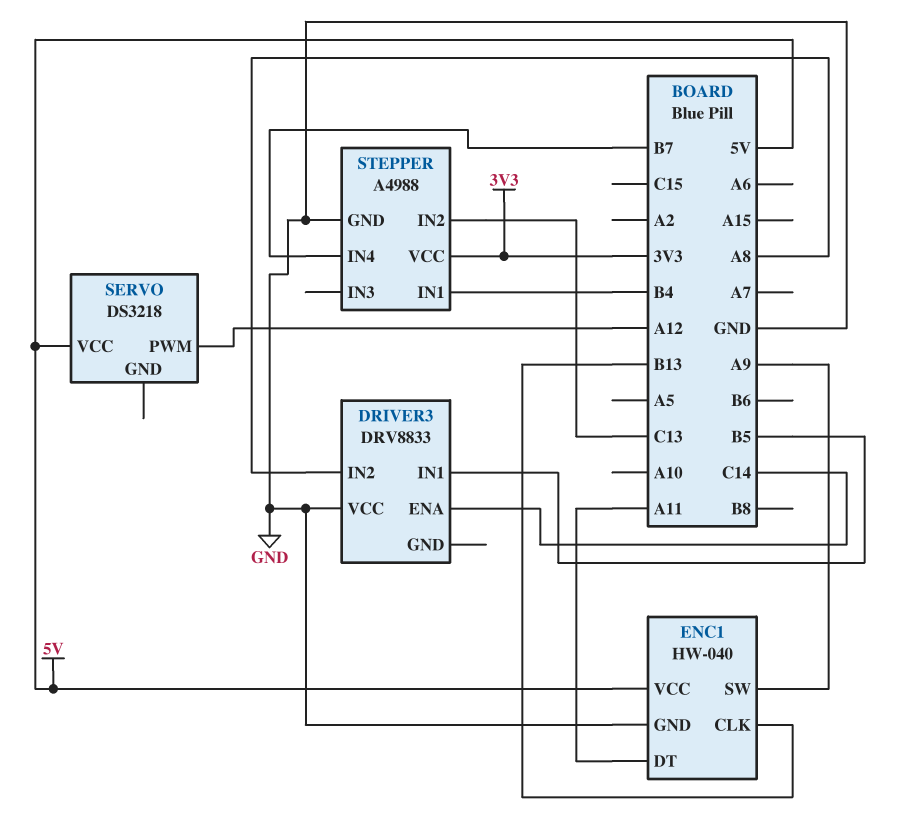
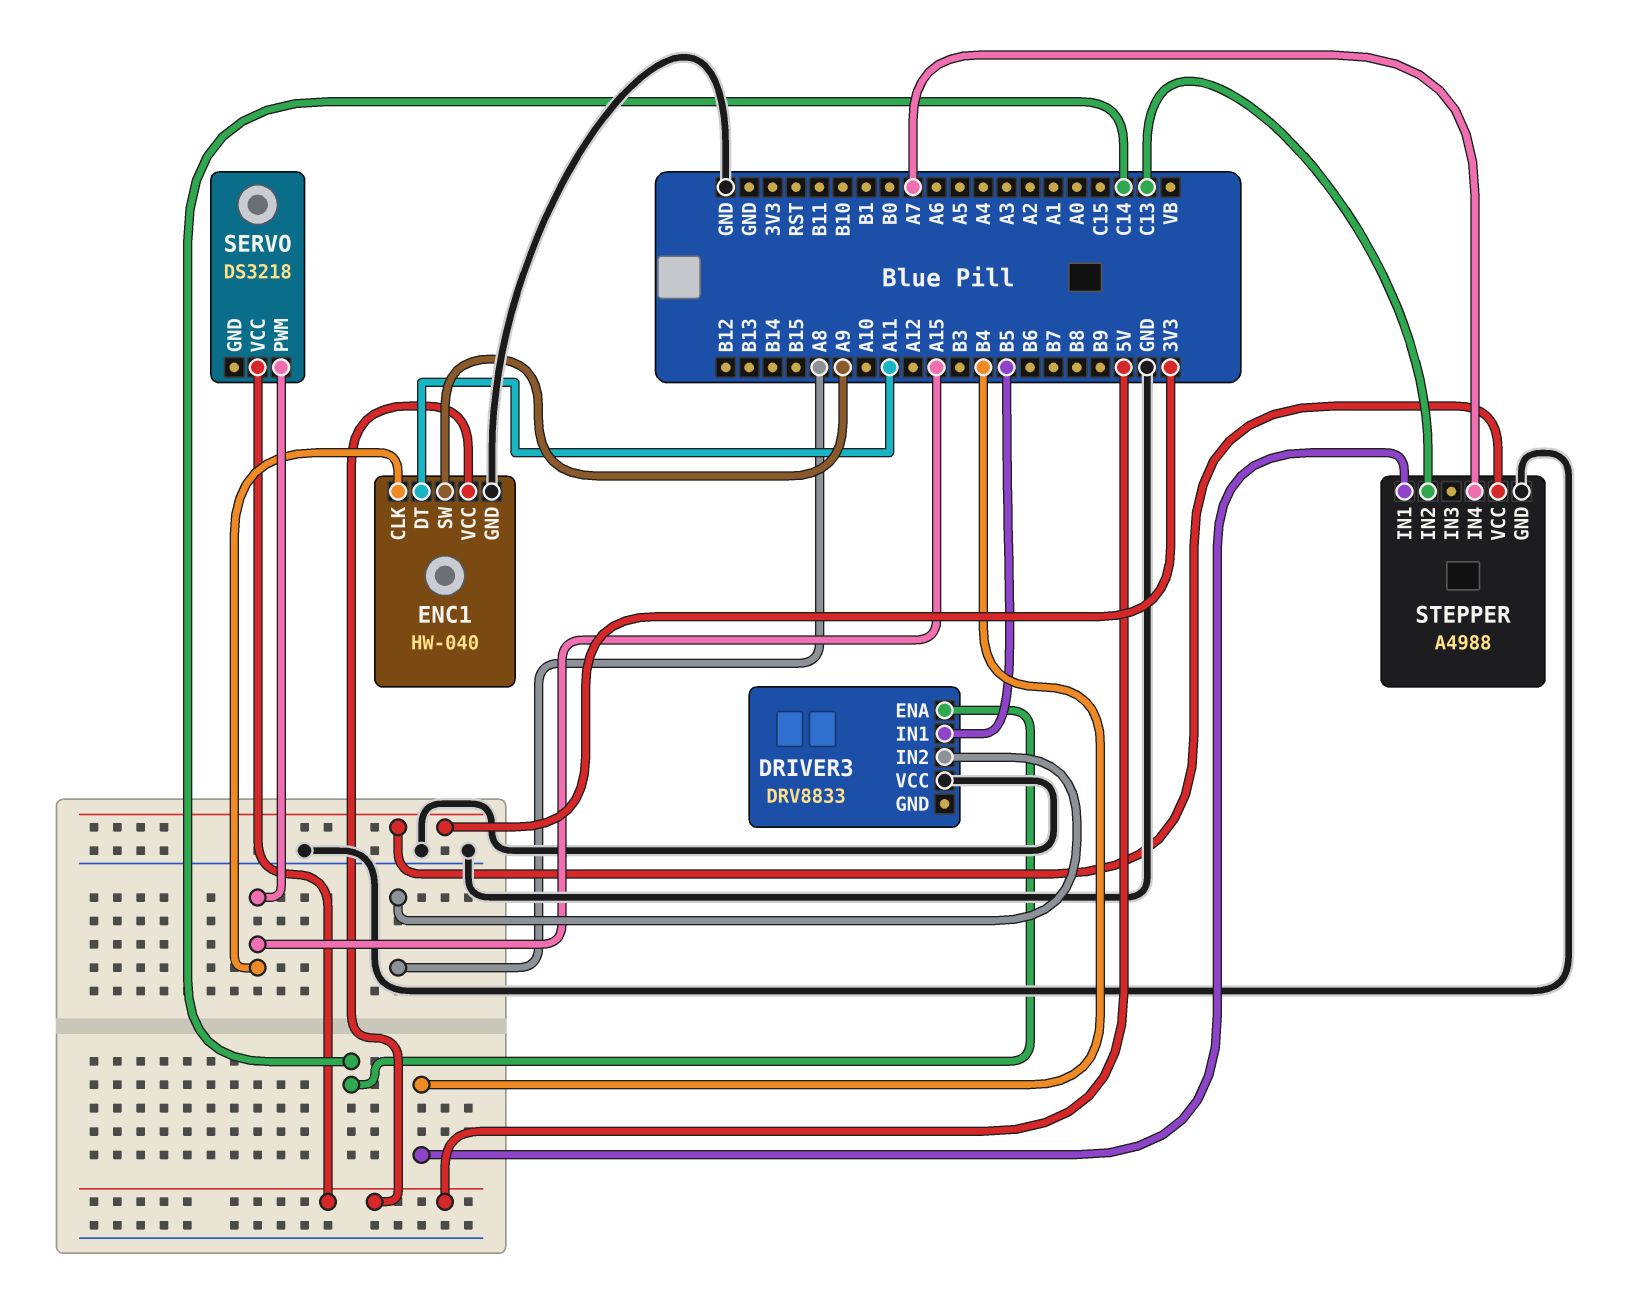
ENC1 pin CLK: B13 -> A15
SERVO pin PWM: A12 -> A15
STEPPER pin IN4: B7 -> A7

